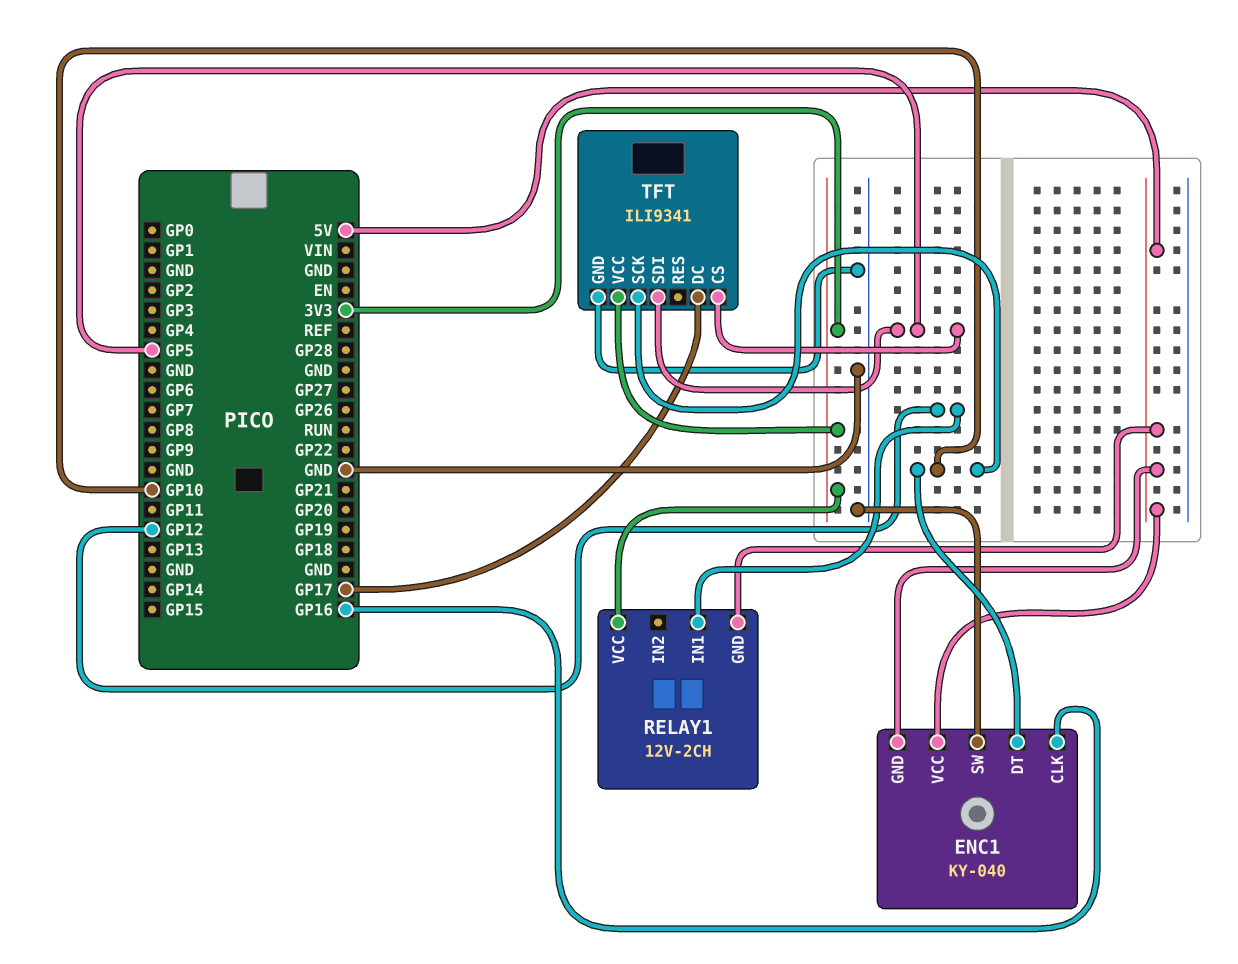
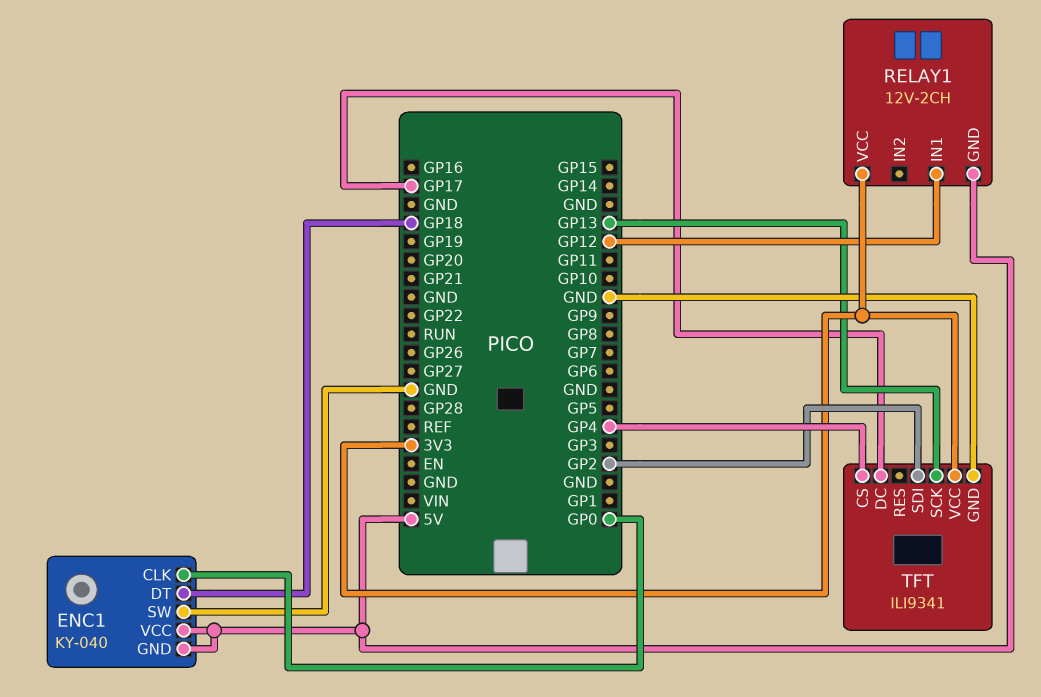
ENC1 pin CLK: GP16 -> GP0
ENC1 pin DT: GP10 -> GP18
TFT pin CS: GP5 -> GP4
TFT pin SCK: GP10 -> GP13
TFT pin SDI: GP5 -> GP2

